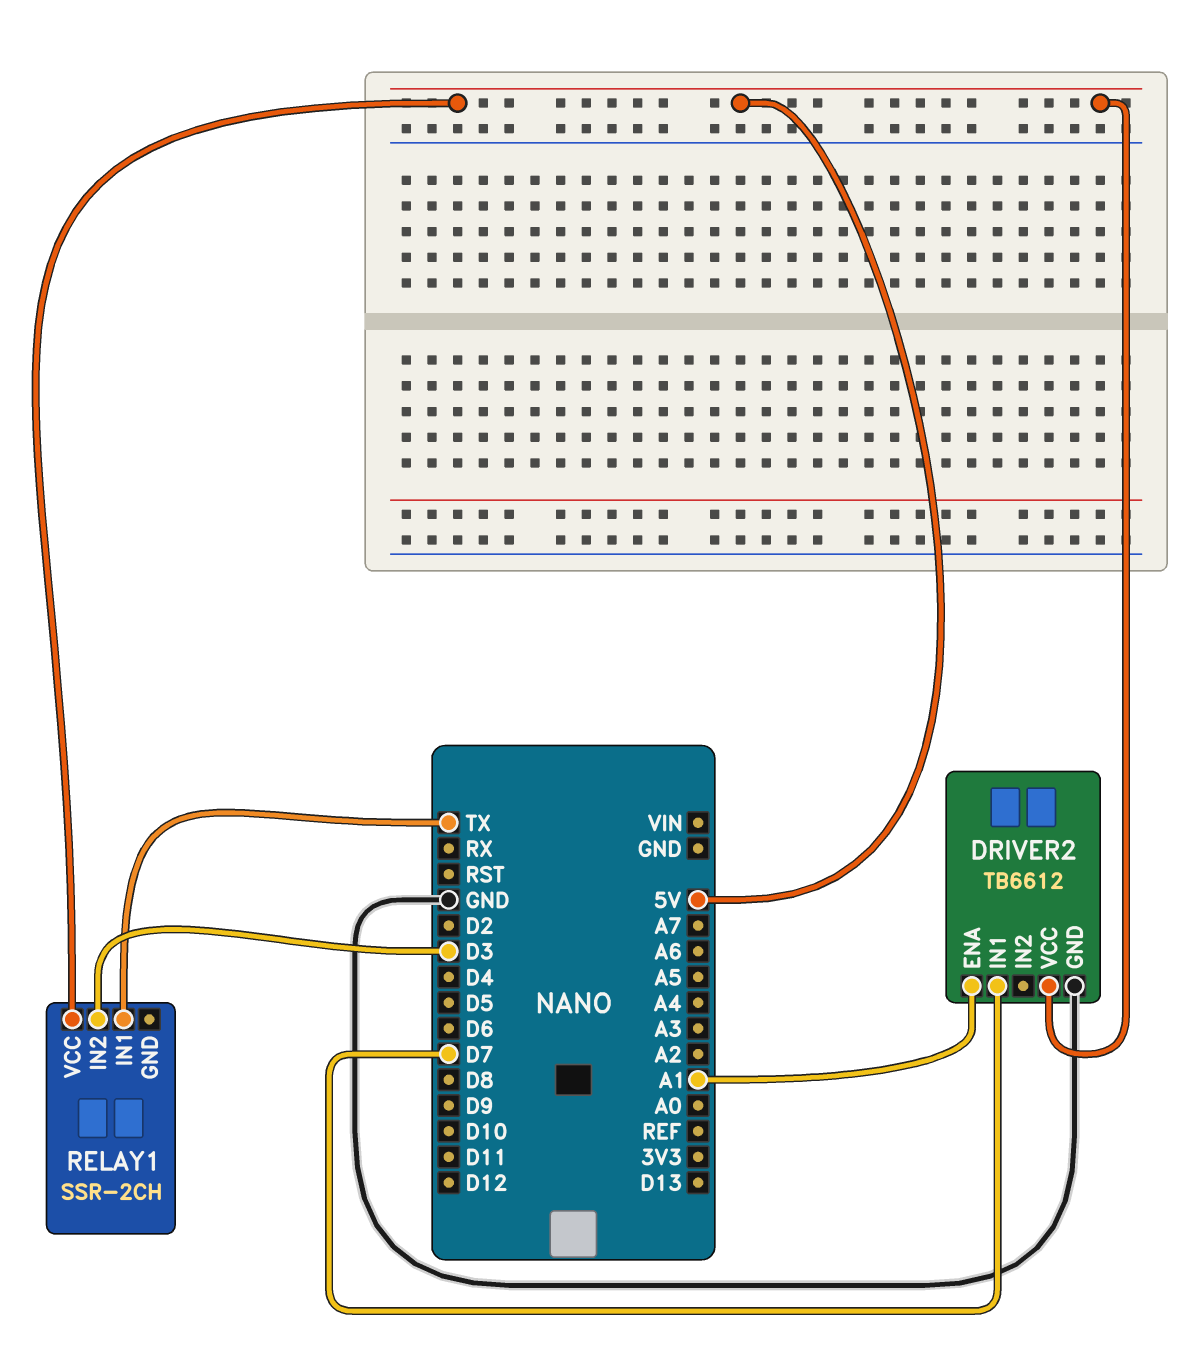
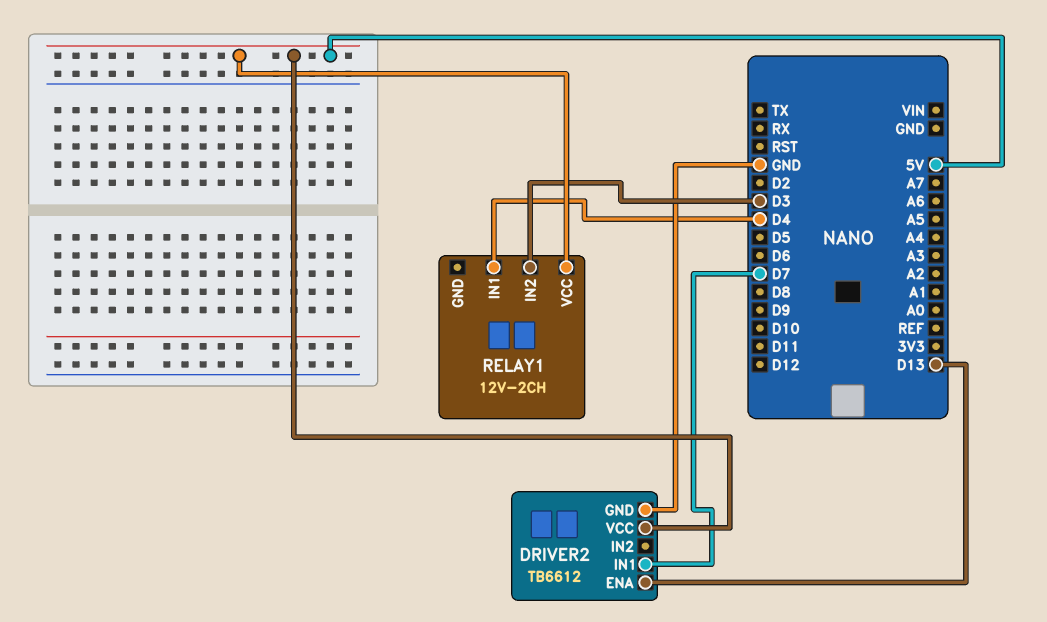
DRIVER2 pin ENA: A1 -> D13
RELAY1: SSR-2CH -> 12V-2CH
RELAY1 pin IN1: TX -> D4

